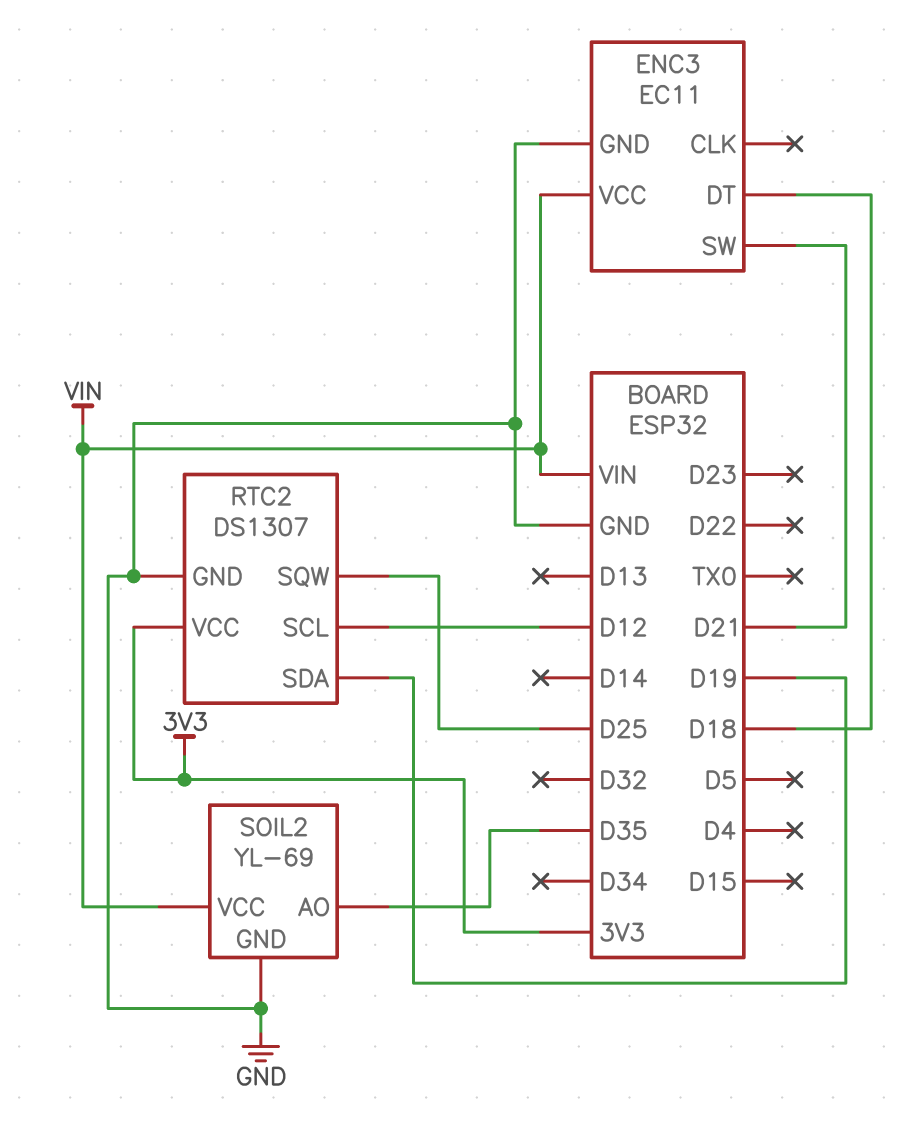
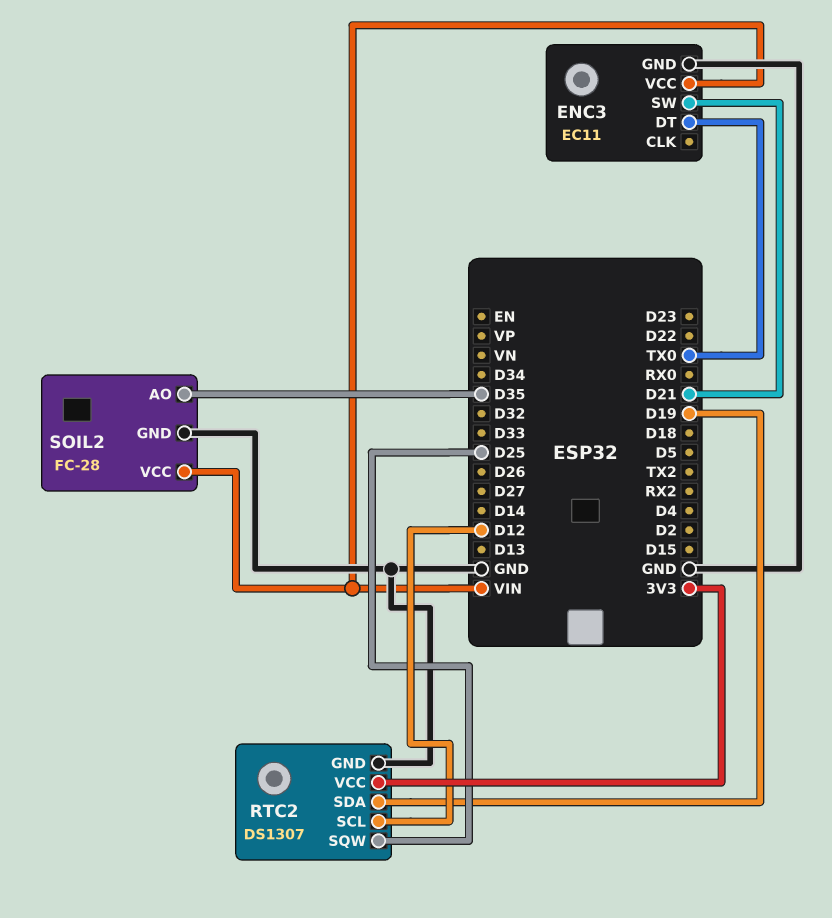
ENC3 pin DT: D18 -> TX0
SOIL2: YL-69 -> FC-28

